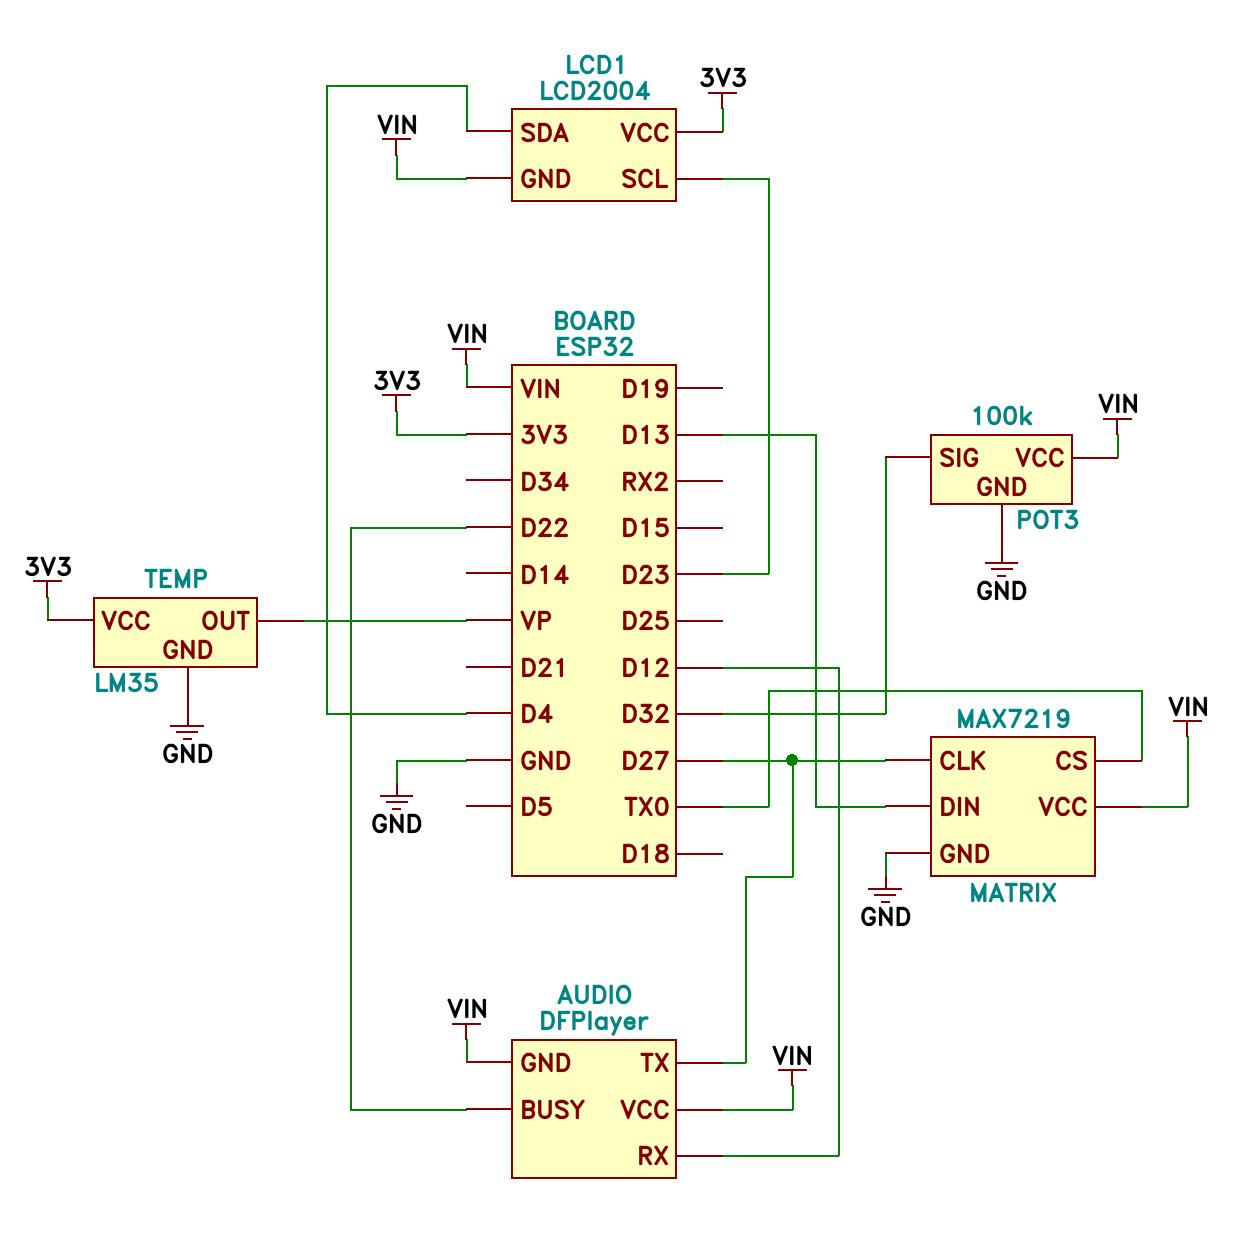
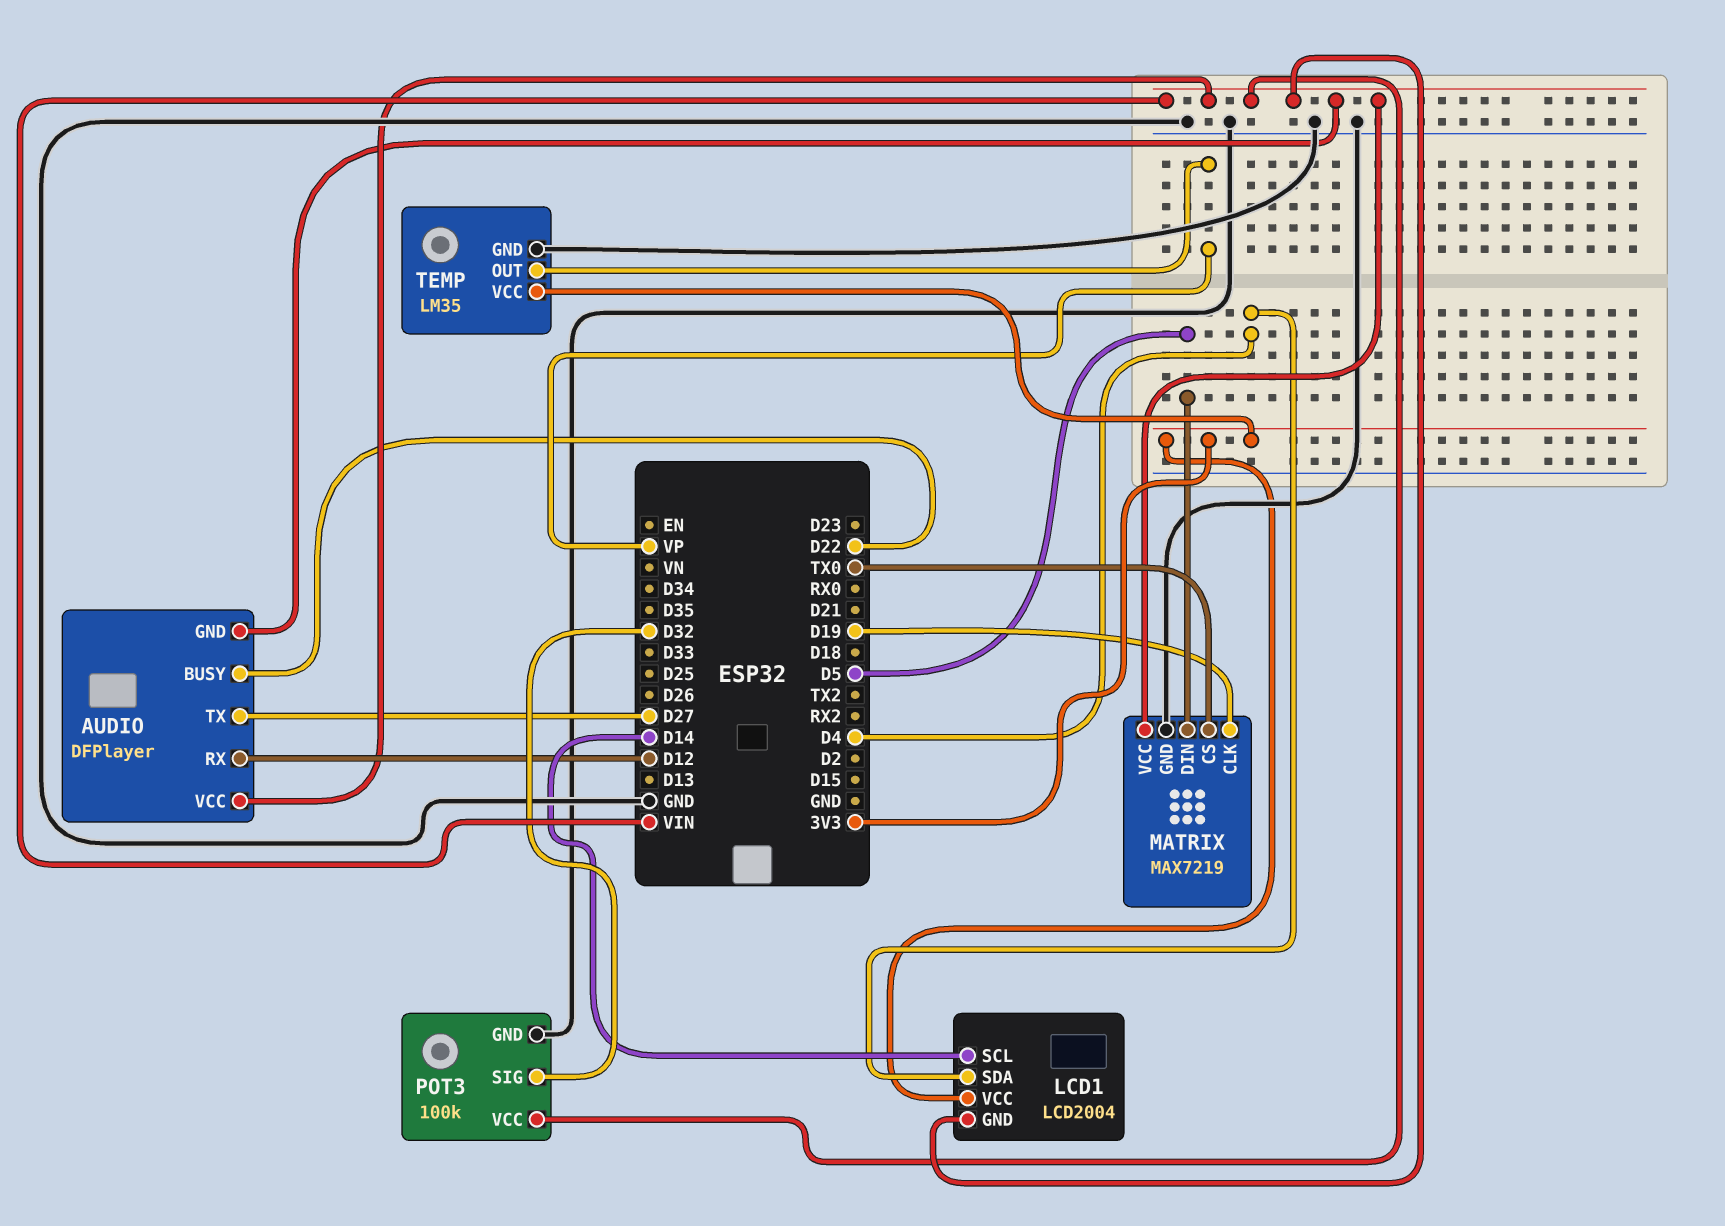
LCD1 pin SCL: D23 -> D14
MATRIX pin CLK: D27 -> D19
MATRIX pin DIN: D13 -> D5

